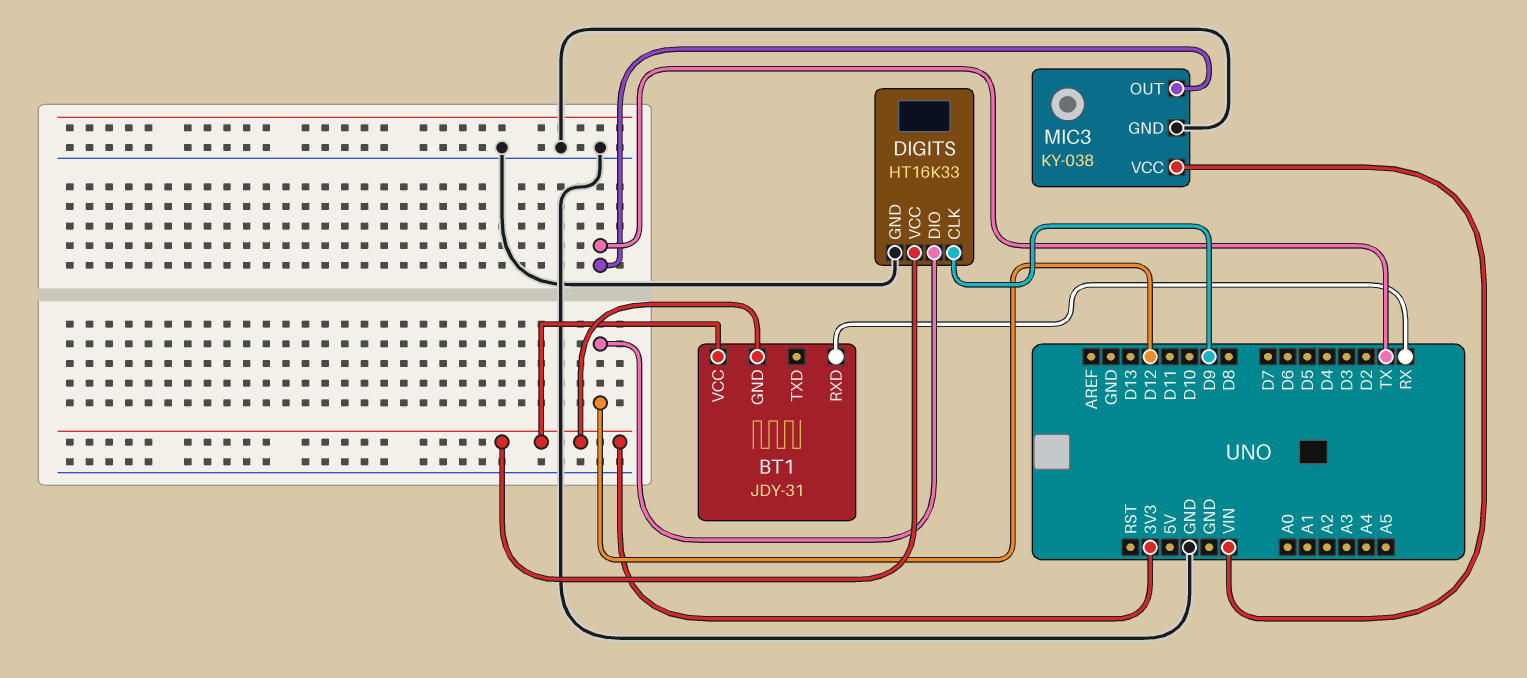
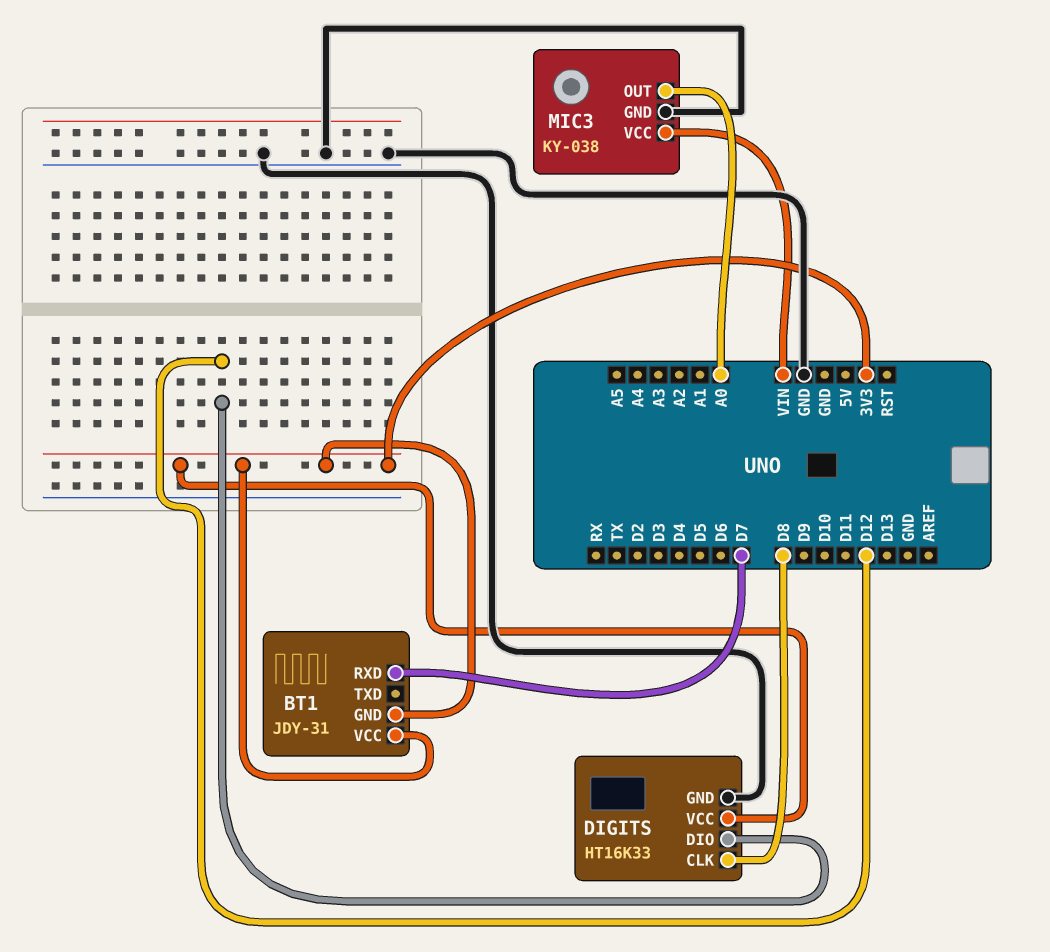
BT1 pin RXD: RX -> D7
DIGITS pin CLK: D9 -> D8
MIC3 pin OUT: TX -> A0

